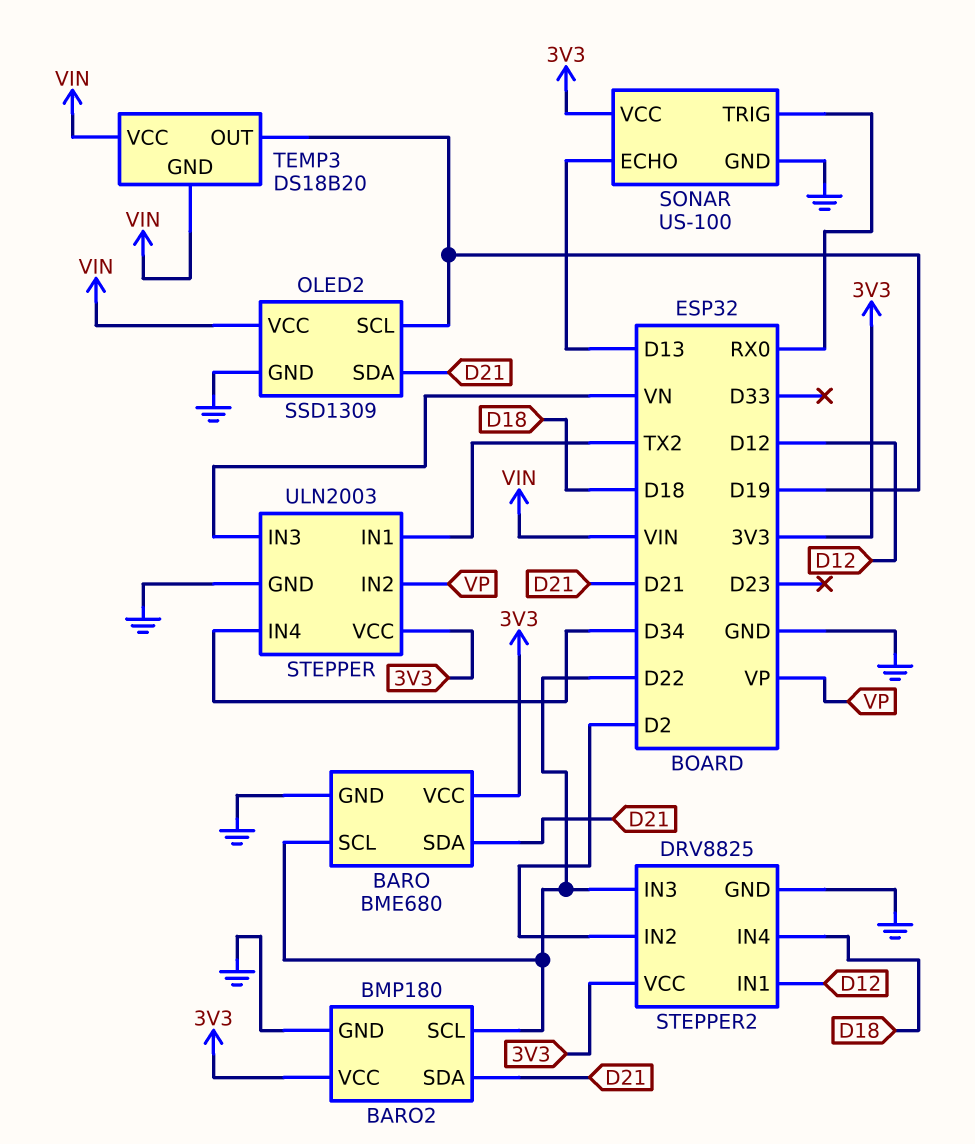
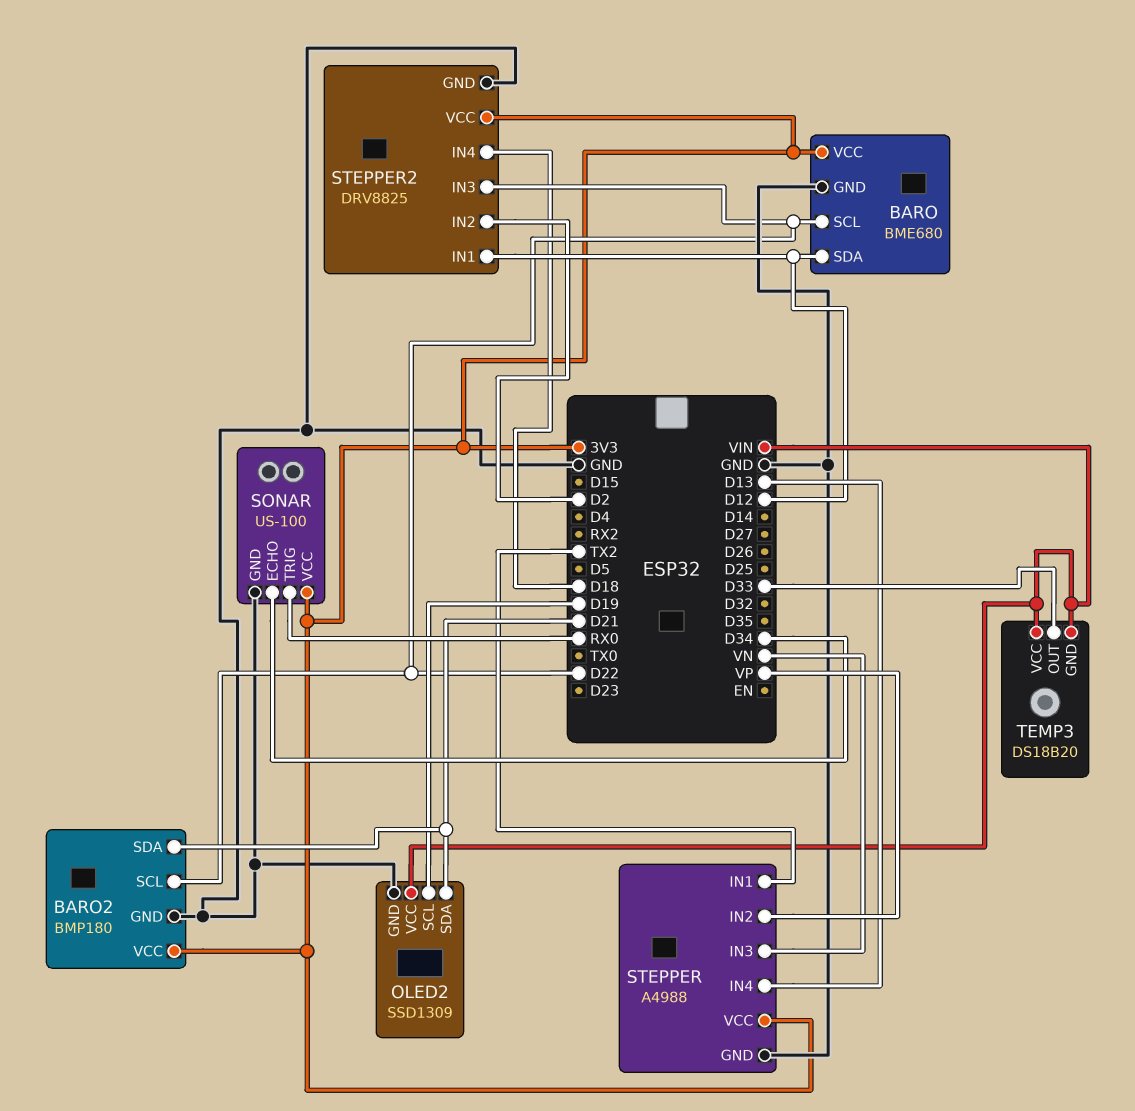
BARO pin SDA: D21 -> D12
SONAR pin ECHO: D13 -> D34
STEPPER: ULN2003 -> A4988
STEPPER pin IN4: D34 -> D13
TEMP3 pin OUT: D19 -> D33

